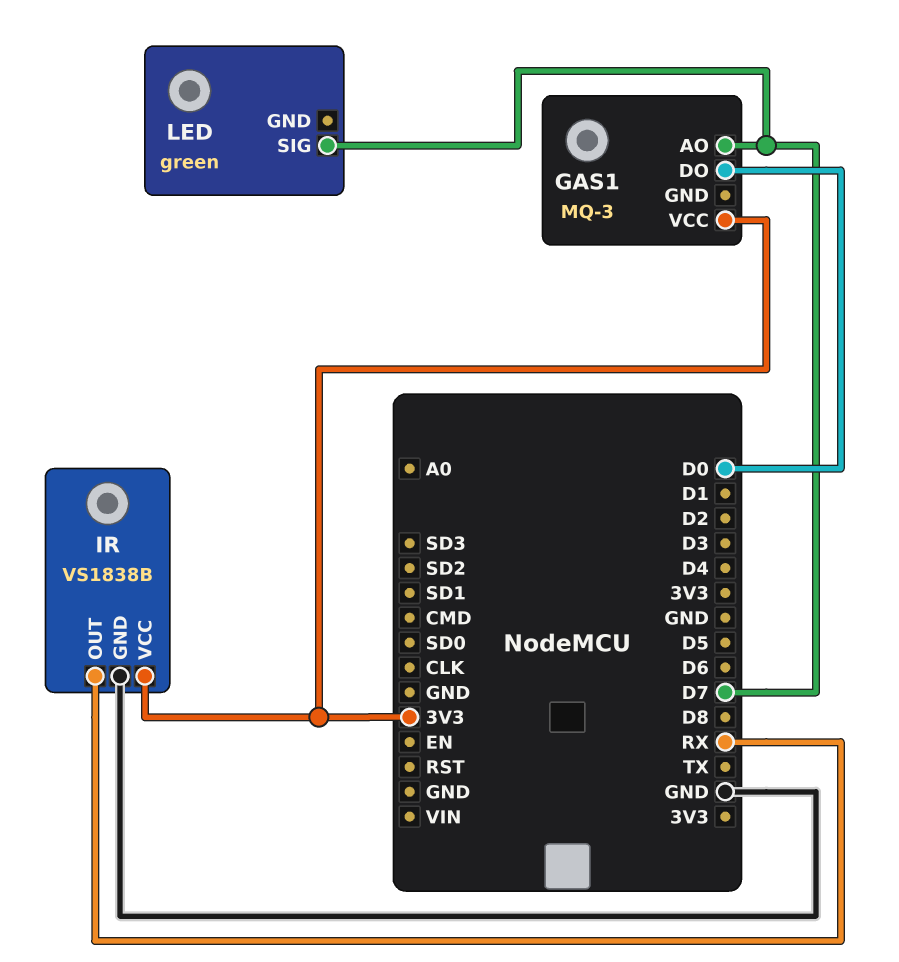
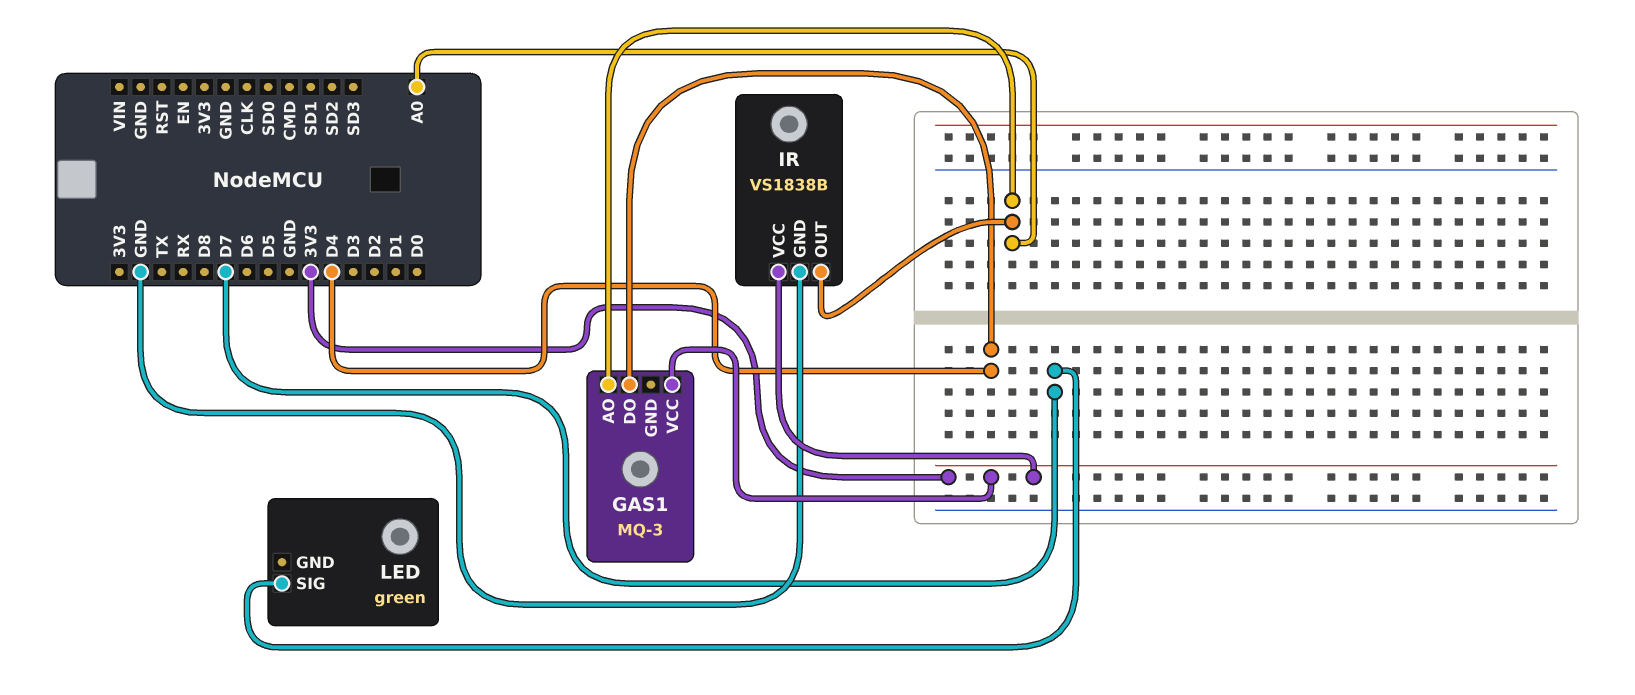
GAS1 pin AO: D7 -> A0
GAS1 pin DO: D0 -> D4
IR pin OUT: RX -> A0

